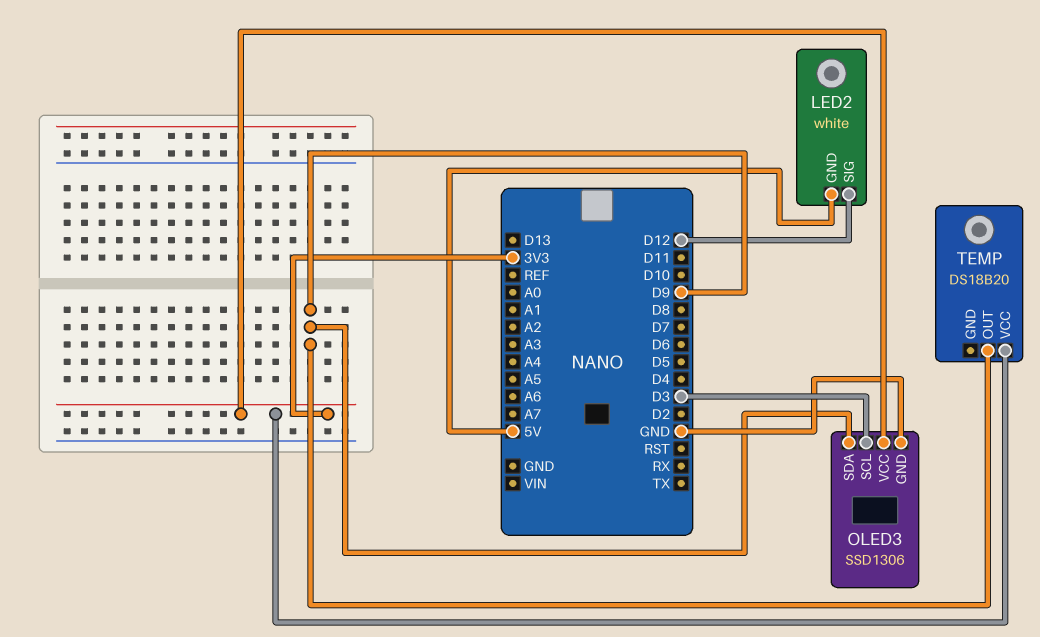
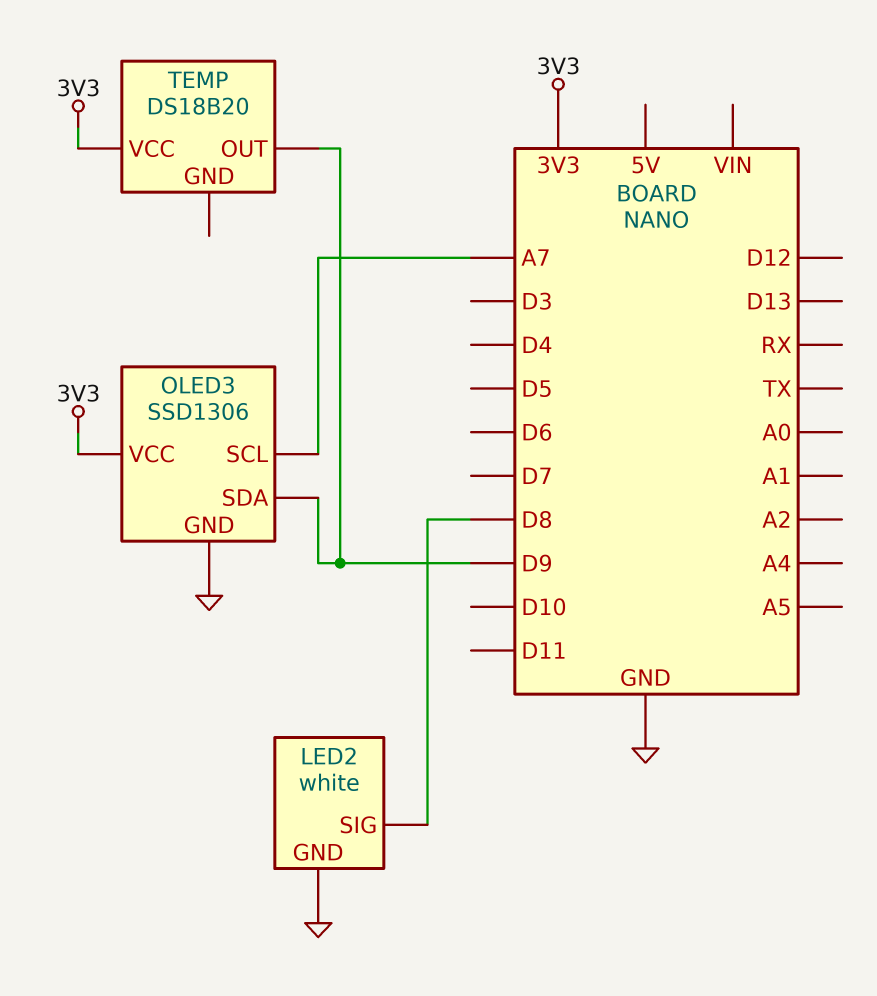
LED2 pin GND: 5V -> GND
LED2 pin SIG: D12 -> D8
OLED3 pin SCL: D3 -> A7

